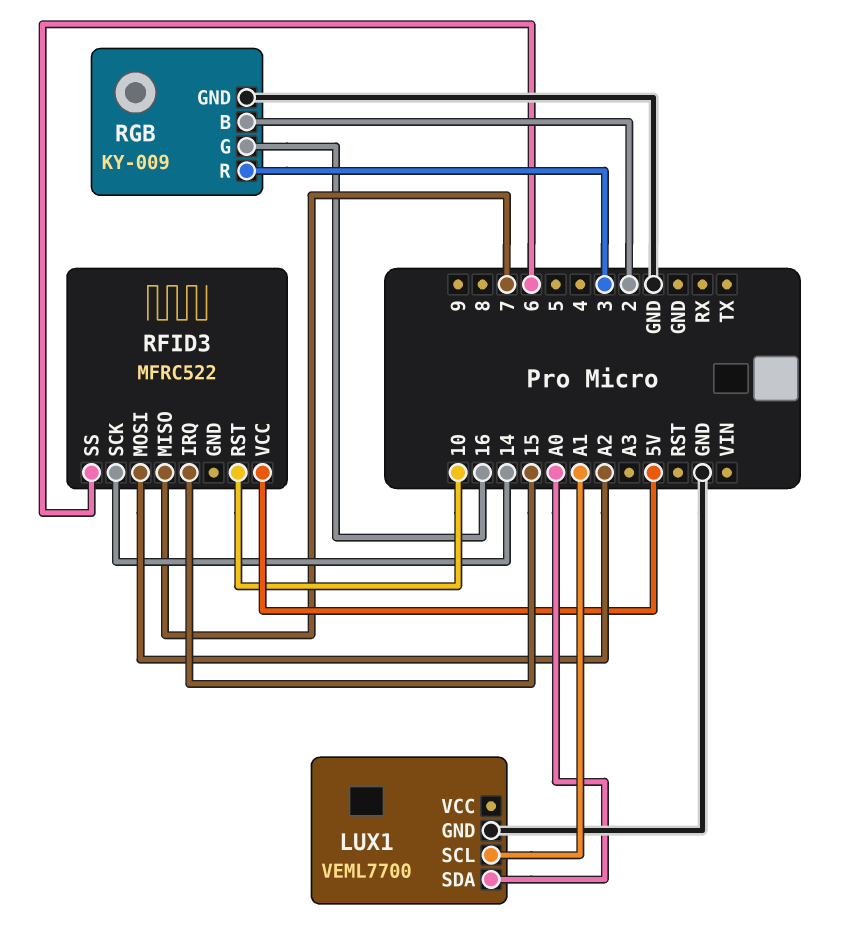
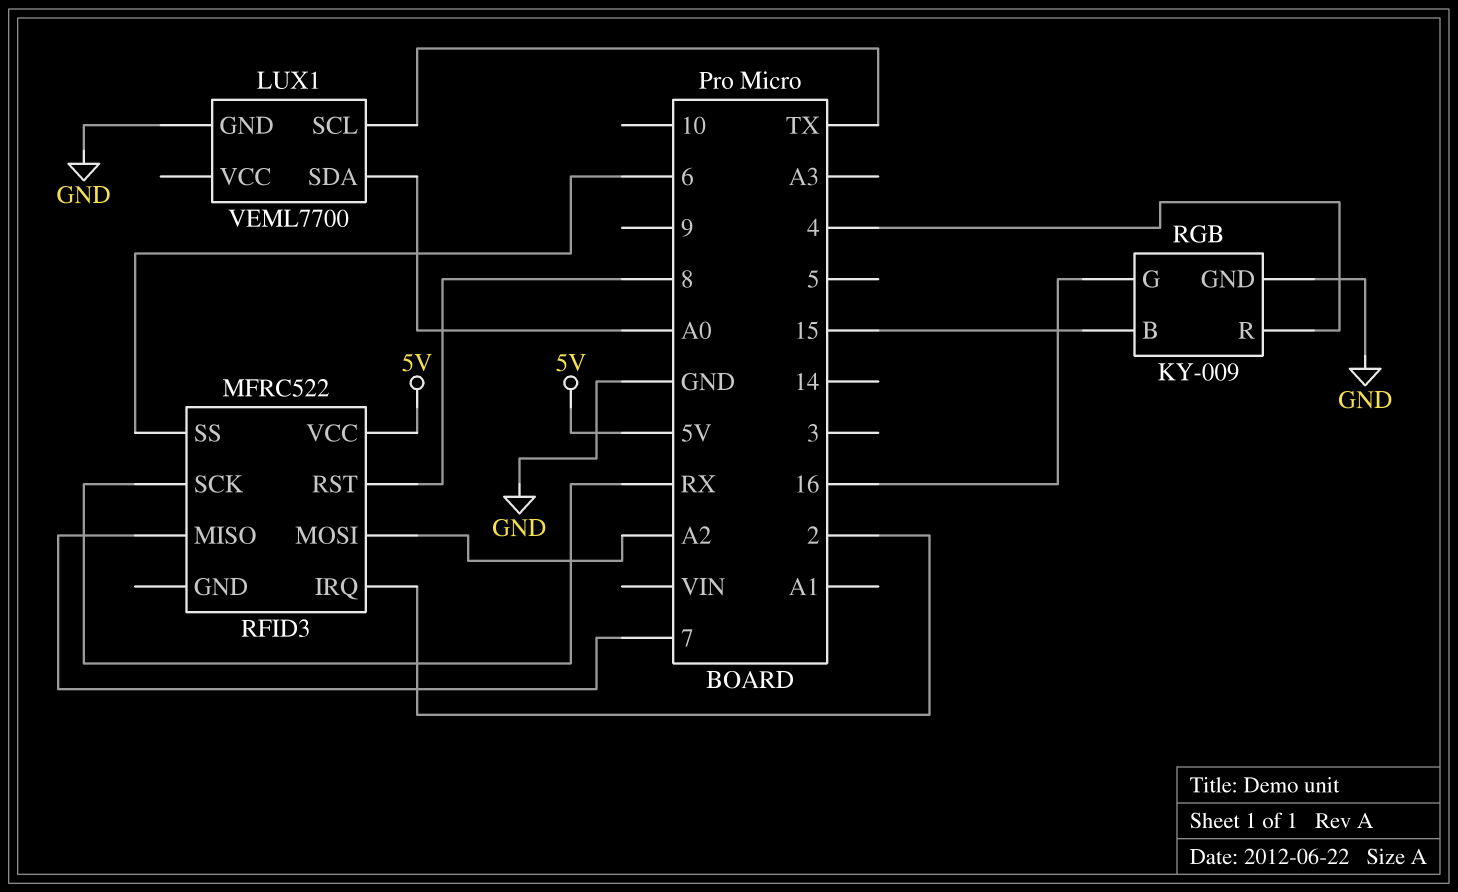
LUX1 pin SCL: A1 -> TX
RFID3 pin IRQ: 15 -> 2
RFID3 pin RST: 10 -> 8
RFID3 pin SCK: 14 -> RX
RGB pin B: 2 -> 15
RGB pin R: 3 -> 4

